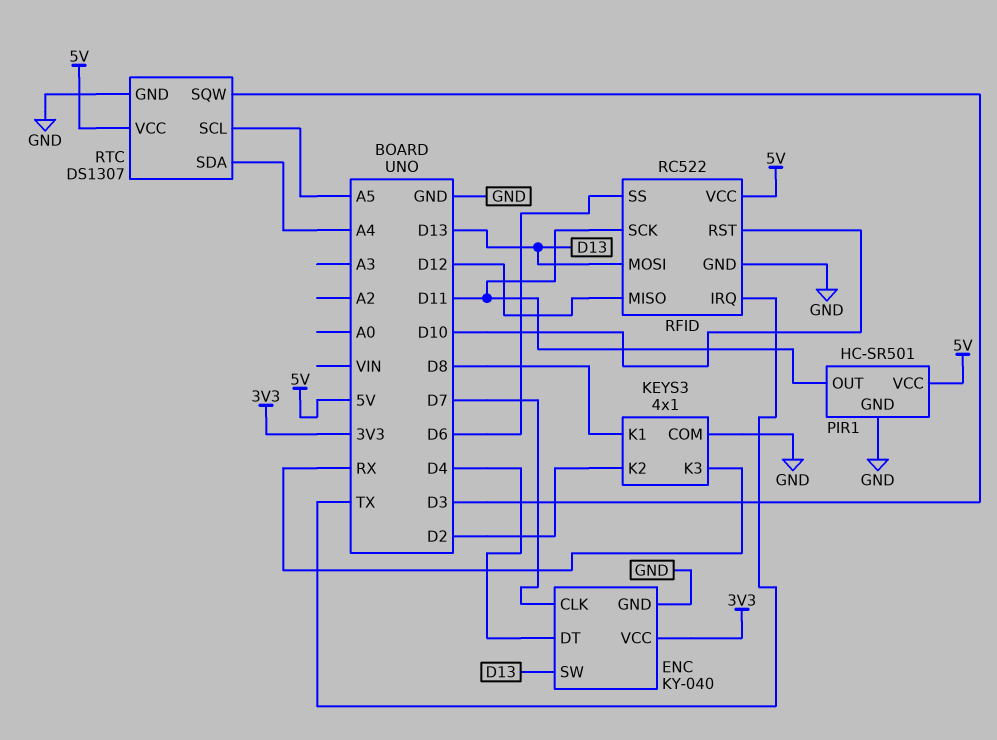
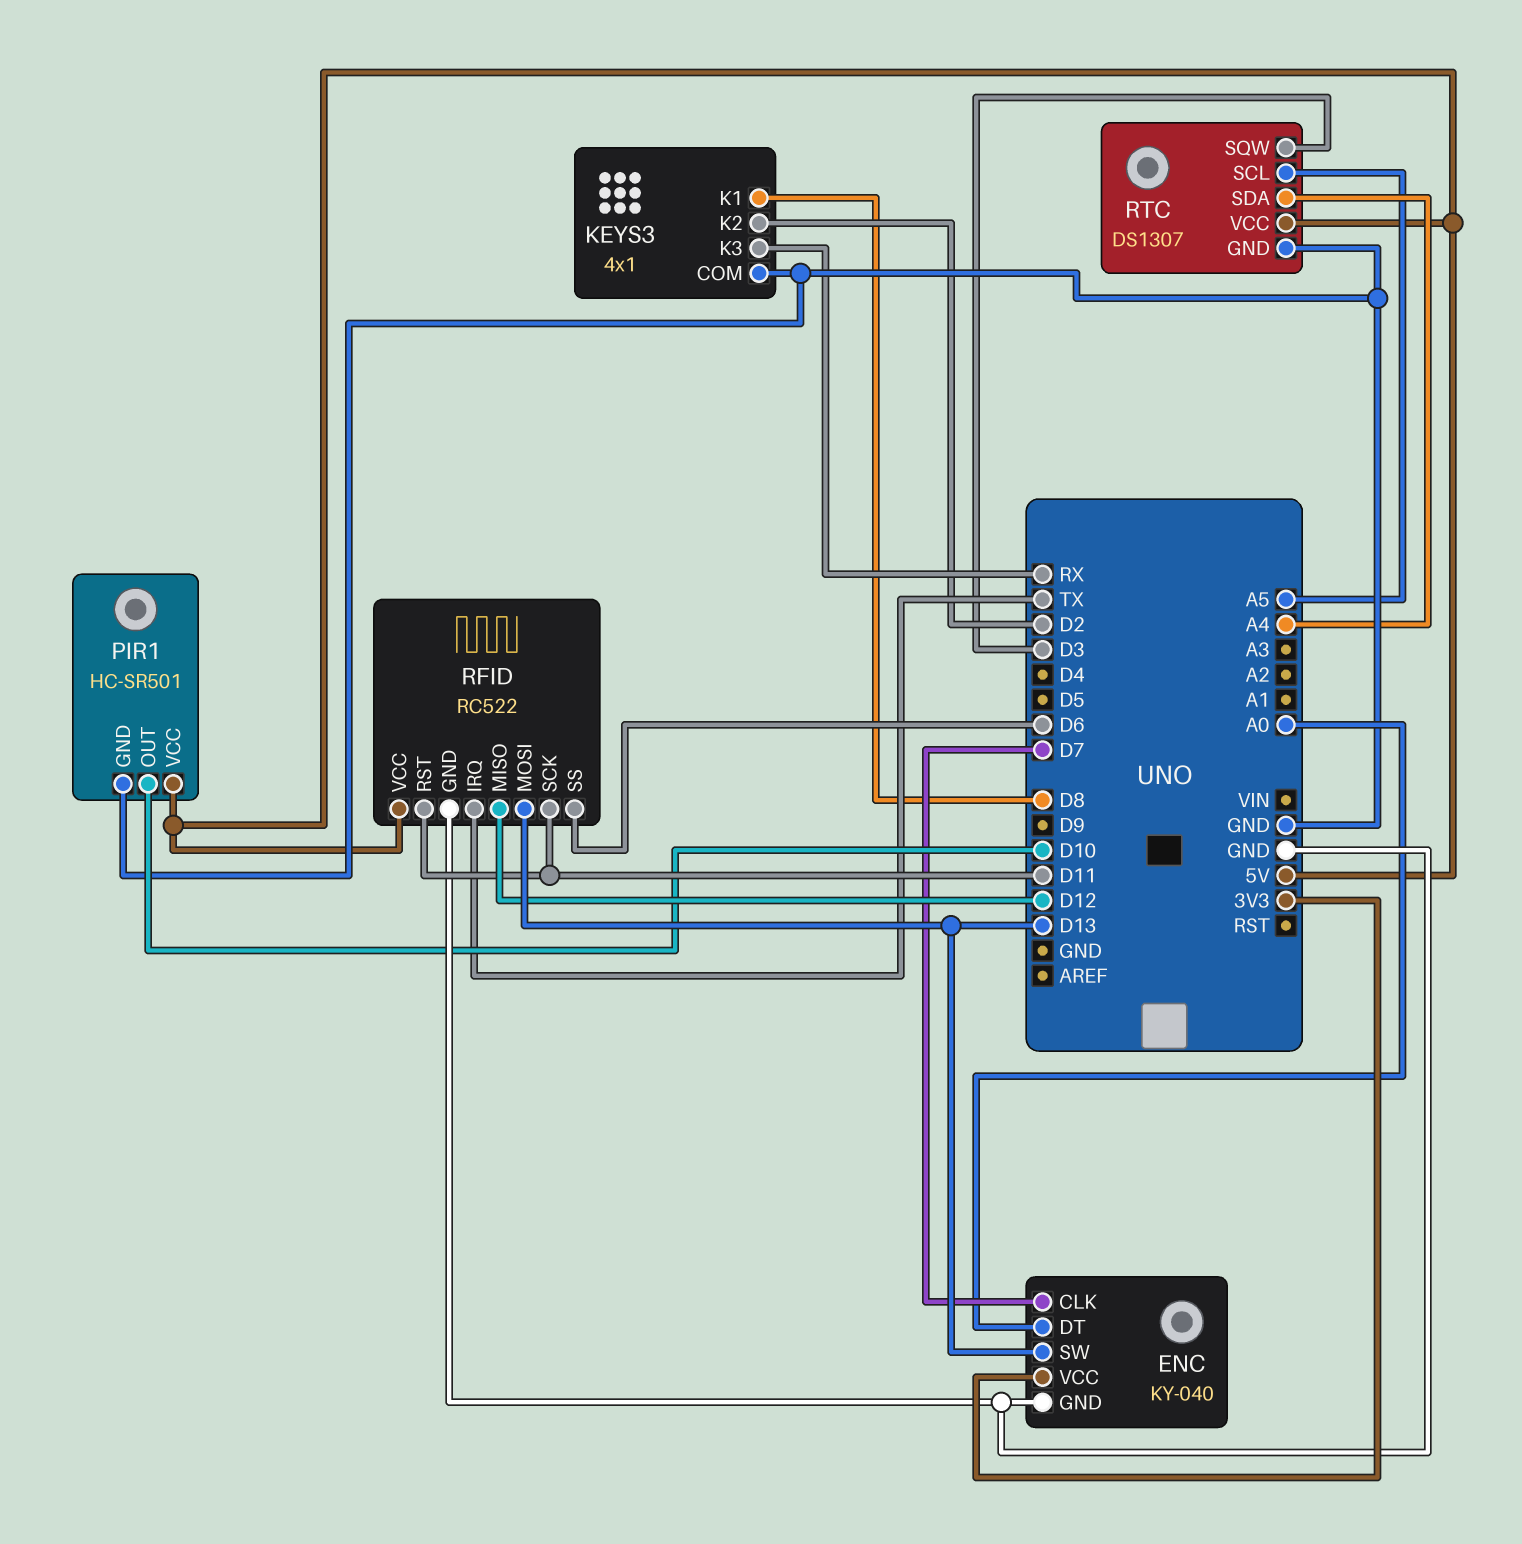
ENC pin DT: D4 -> A0
PIR1 pin OUT: D11 -> D10
RFID pin RST: D10 -> D11

